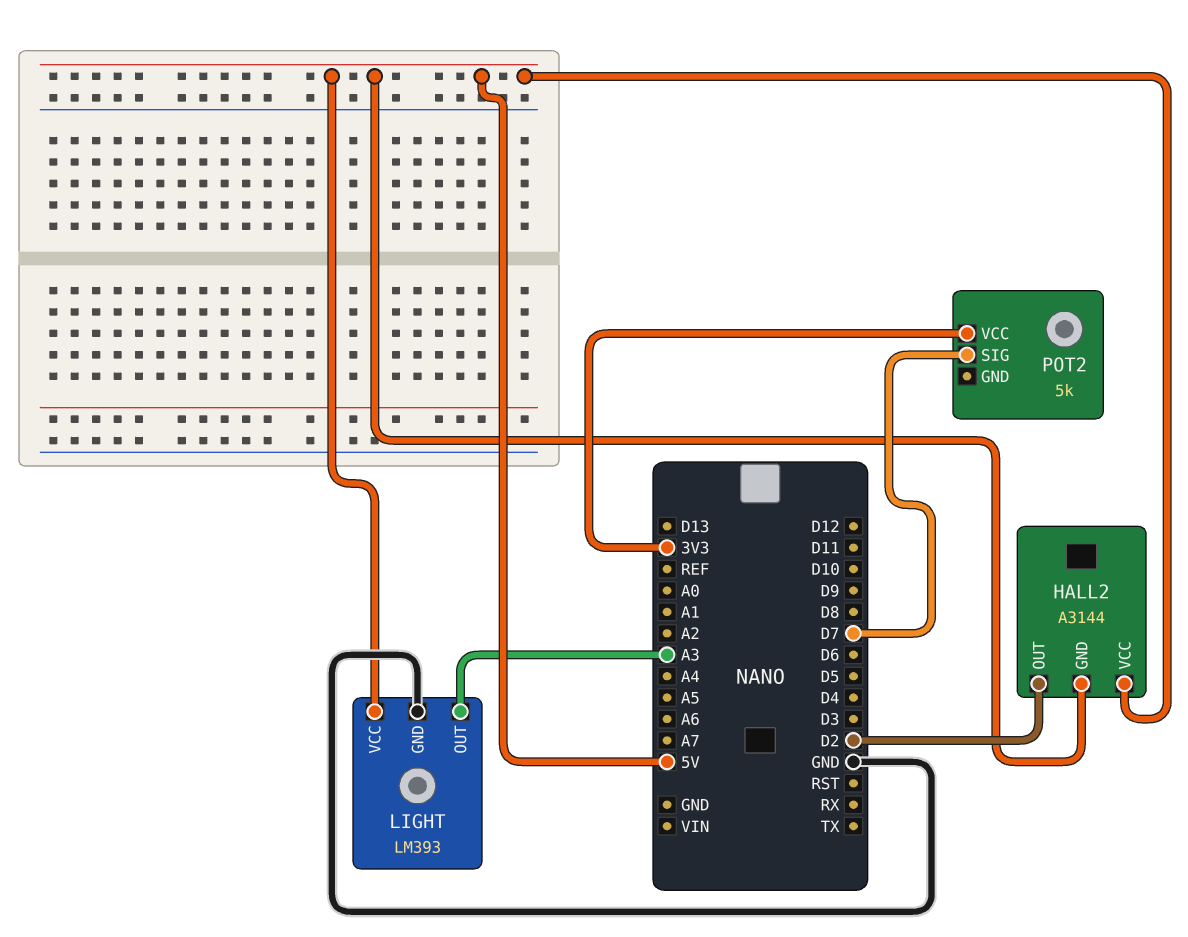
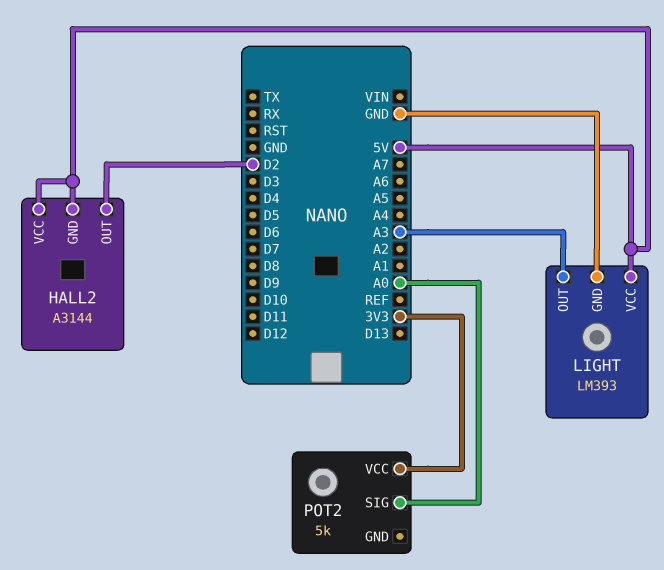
POT2 pin SIG: D7 -> A0

